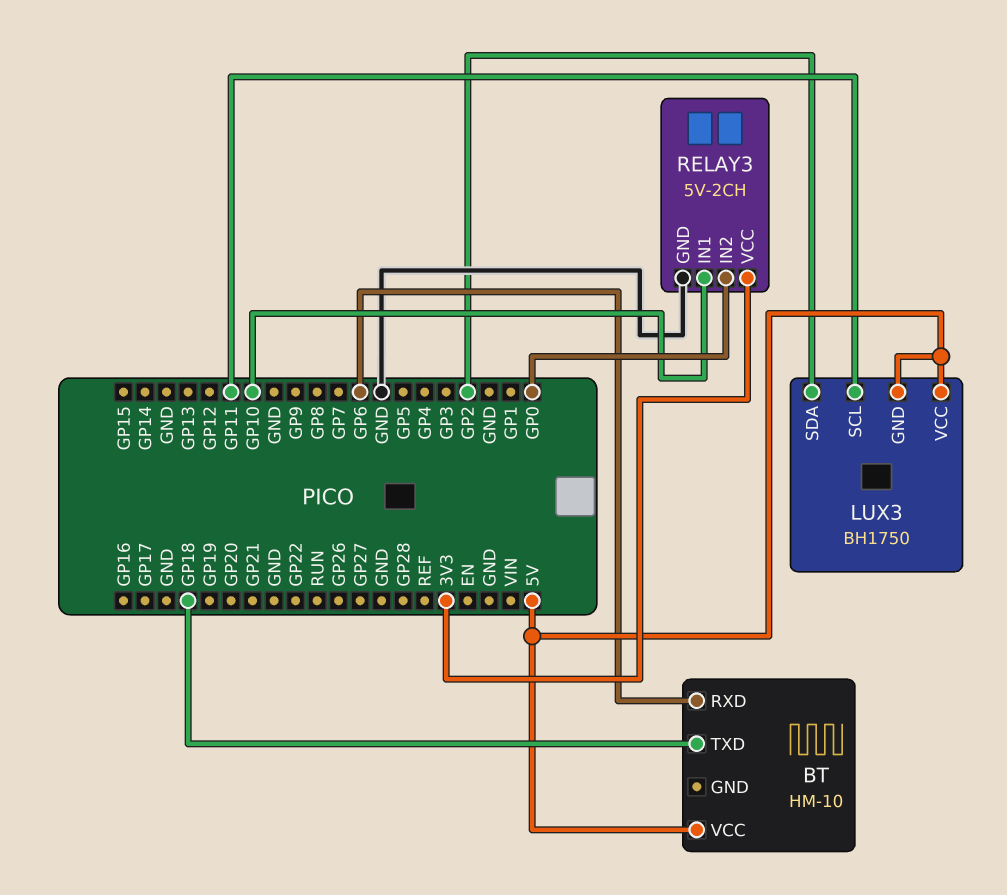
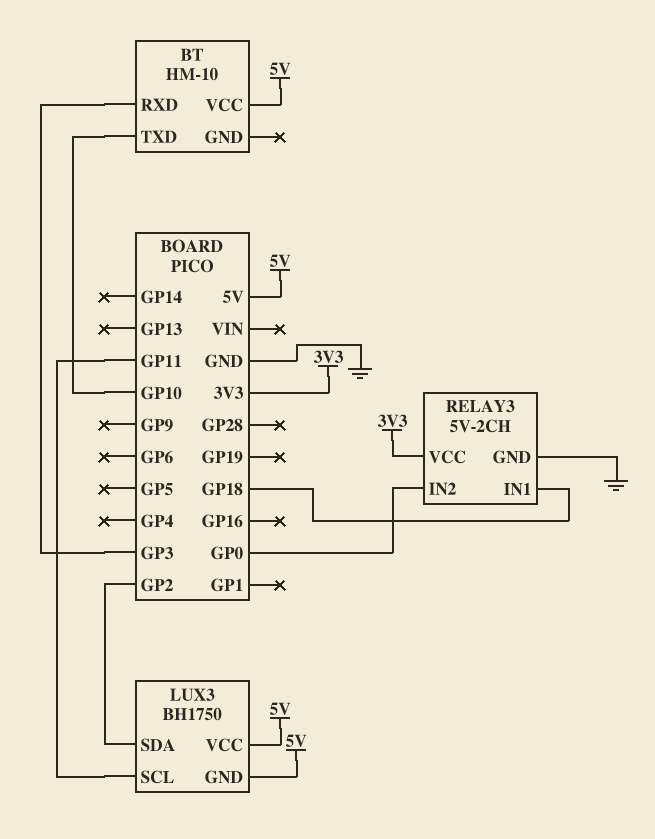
BT pin RXD: GP6 -> GP3
BT pin TXD: GP18 -> GP10
RELAY3 pin IN1: GP10 -> GP18

